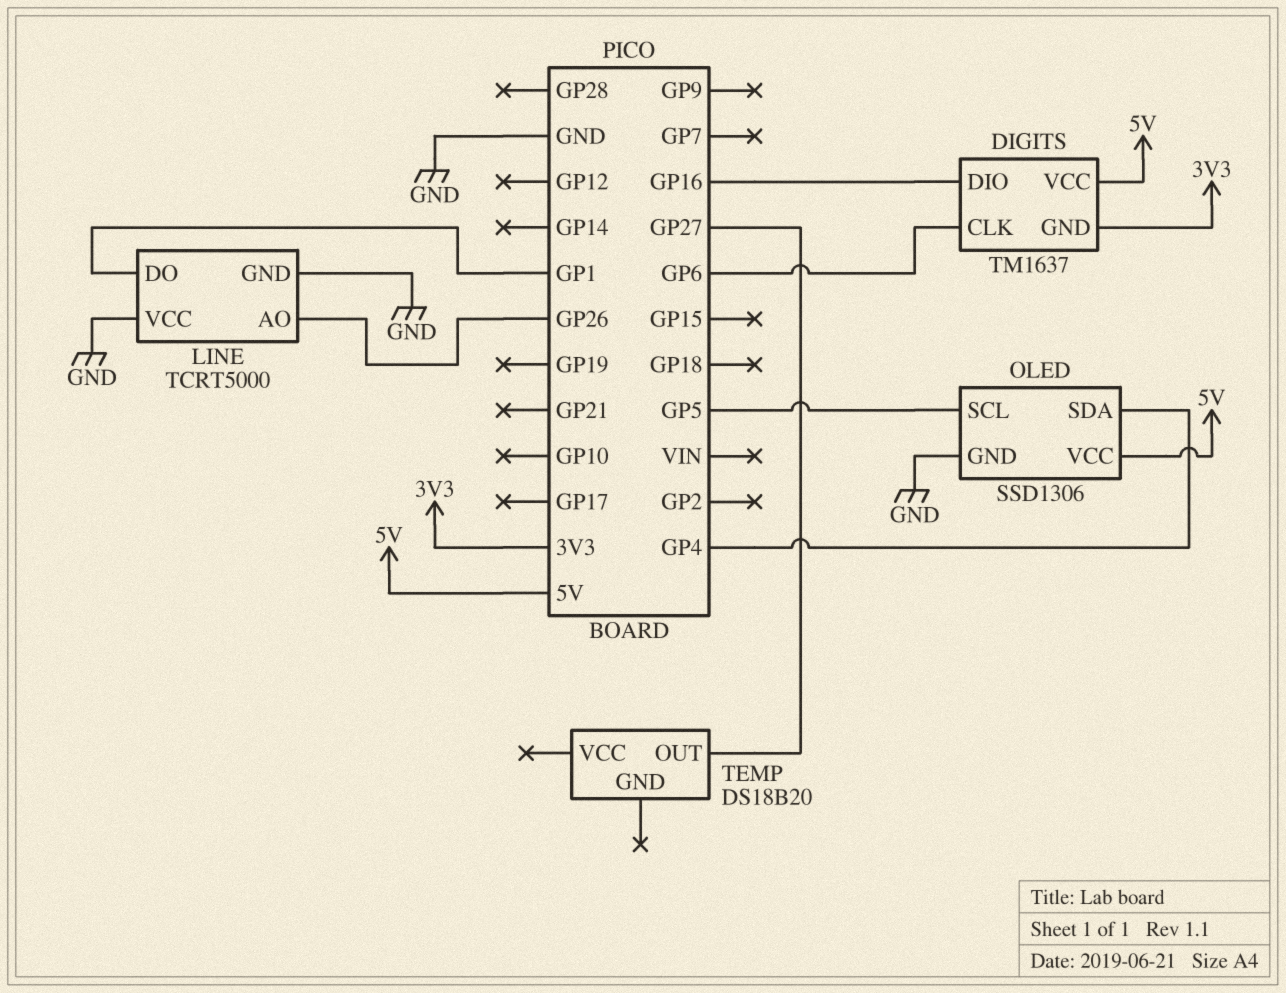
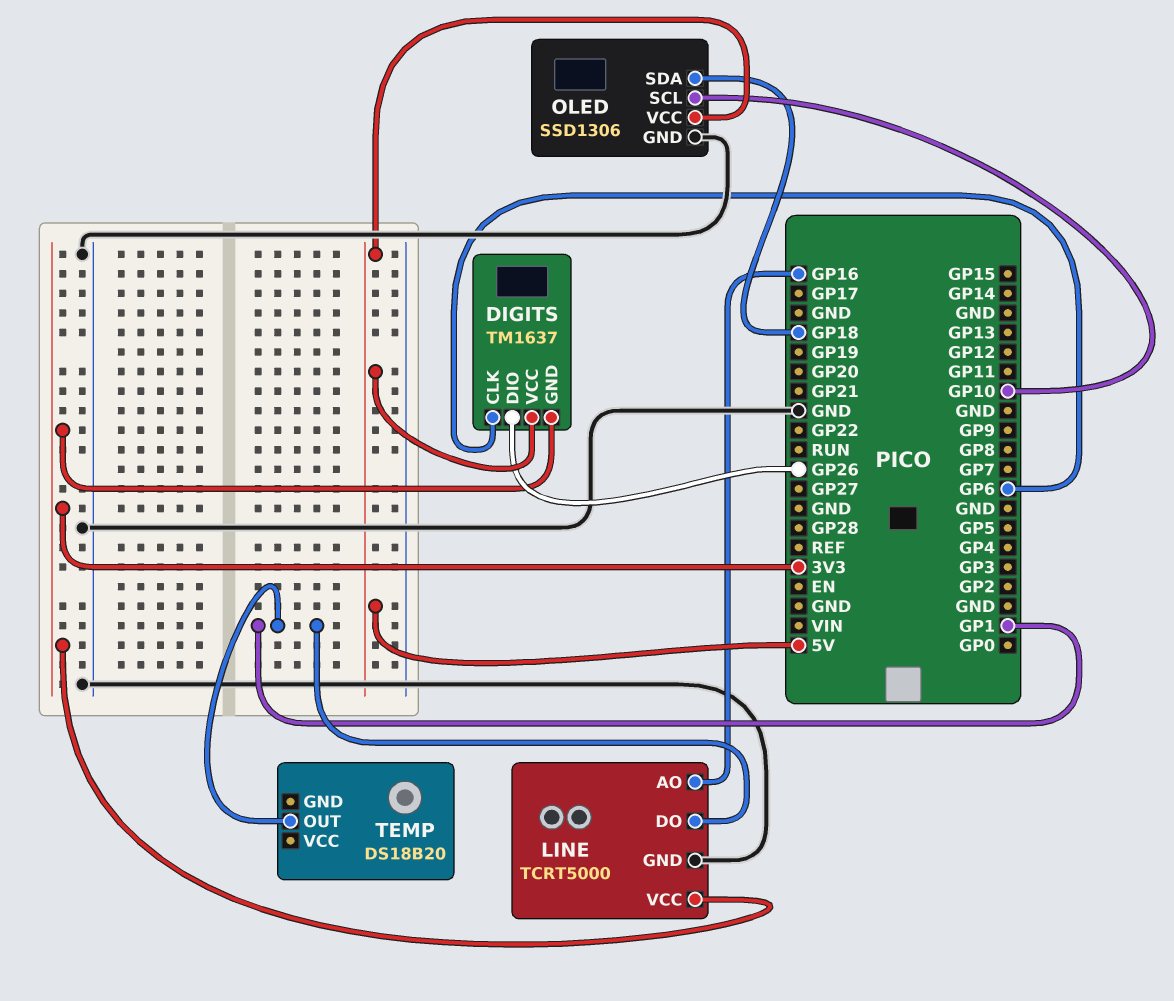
DIGITS pin DIO: GP16 -> GP26
LINE pin AO: GP26 -> GP16
LINE pin VCC: GND -> 3V3
OLED pin SCL: GP5 -> GP10
OLED pin SDA: GP4 -> GP18
TEMP pin OUT: GP27 -> GP1

